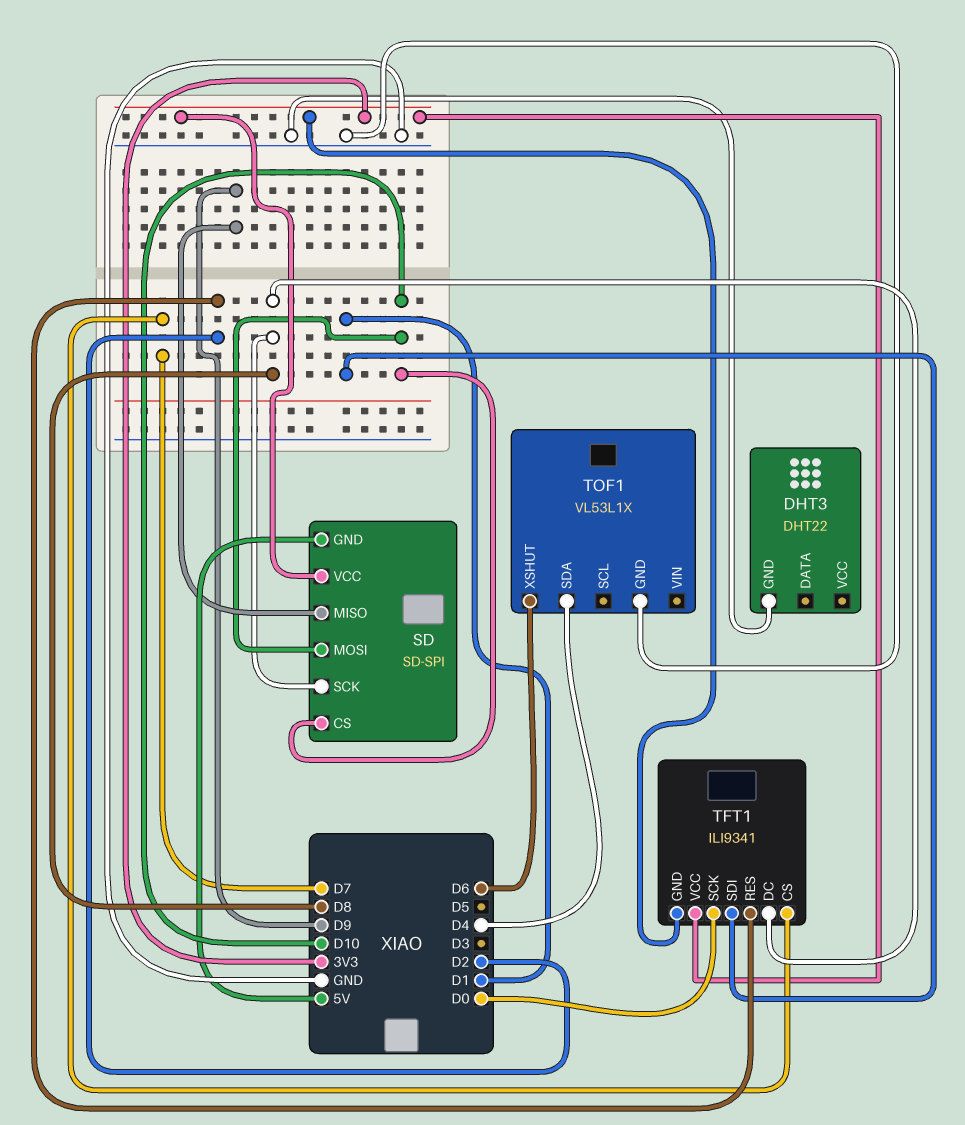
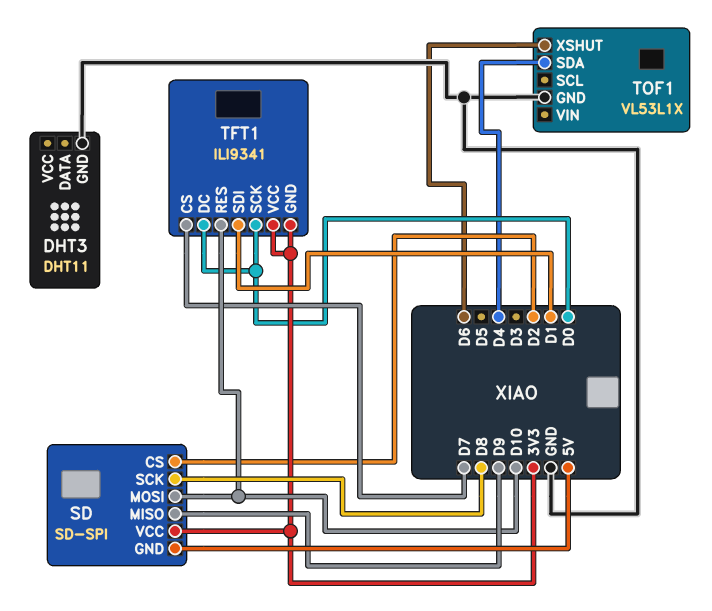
DHT3: DHT22 -> DHT11
SD pin CS: D10 -> D2
TFT1 pin DC: D8 -> D0
TFT1 pin RES: D2 -> D10

